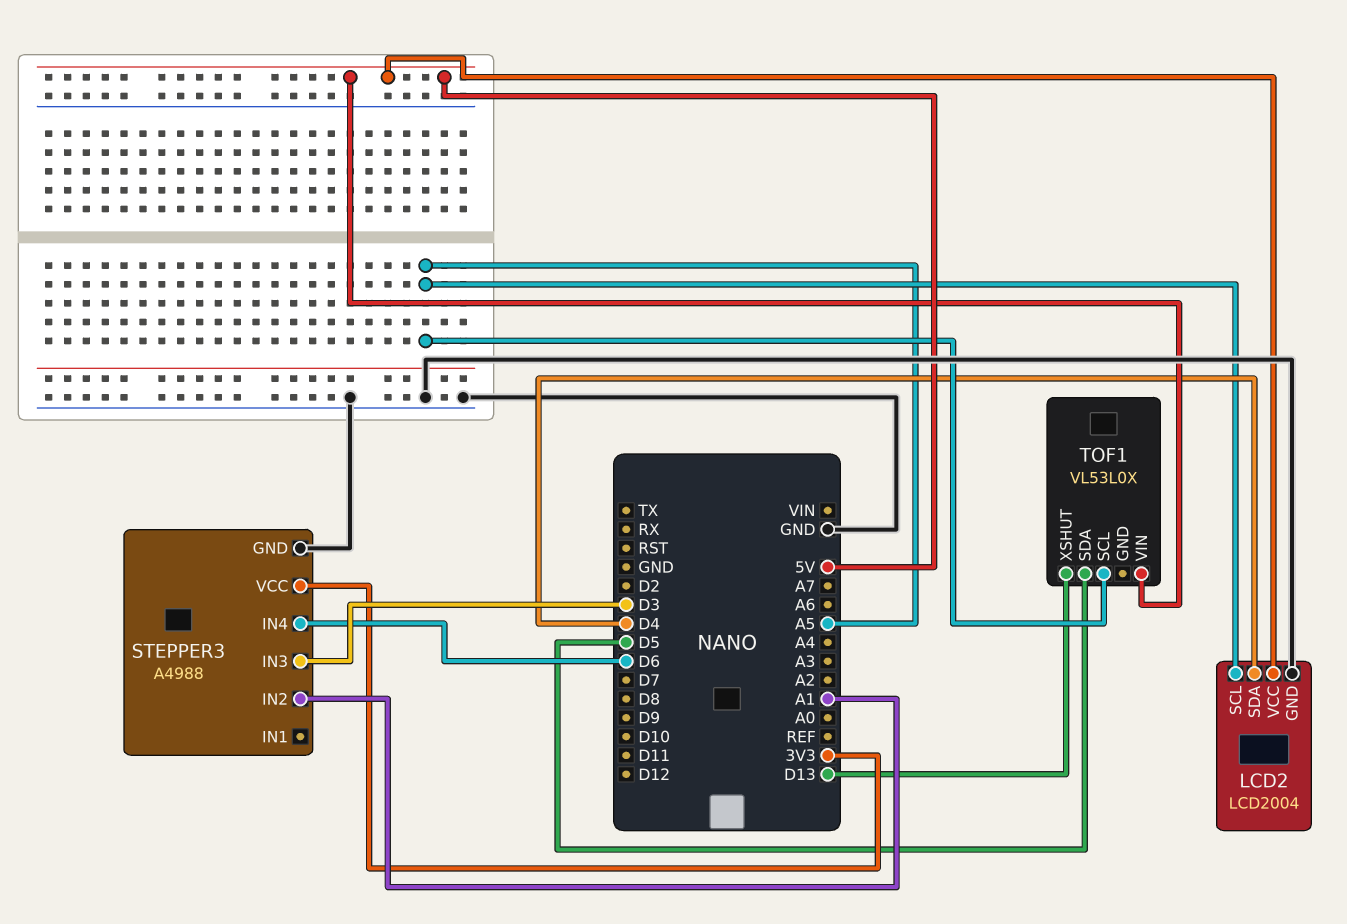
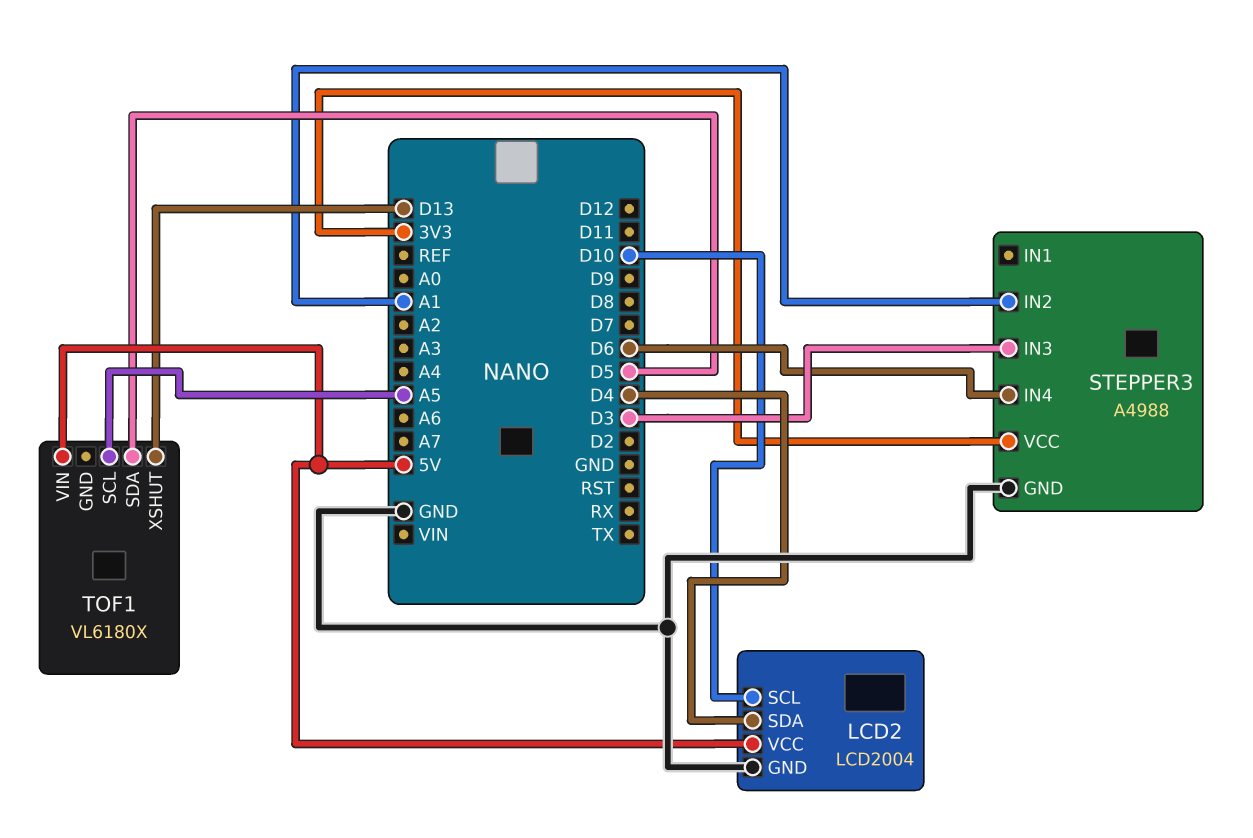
LCD2 pin SCL: A5 -> D10
TOF1: VL53L0X -> VL6180X

